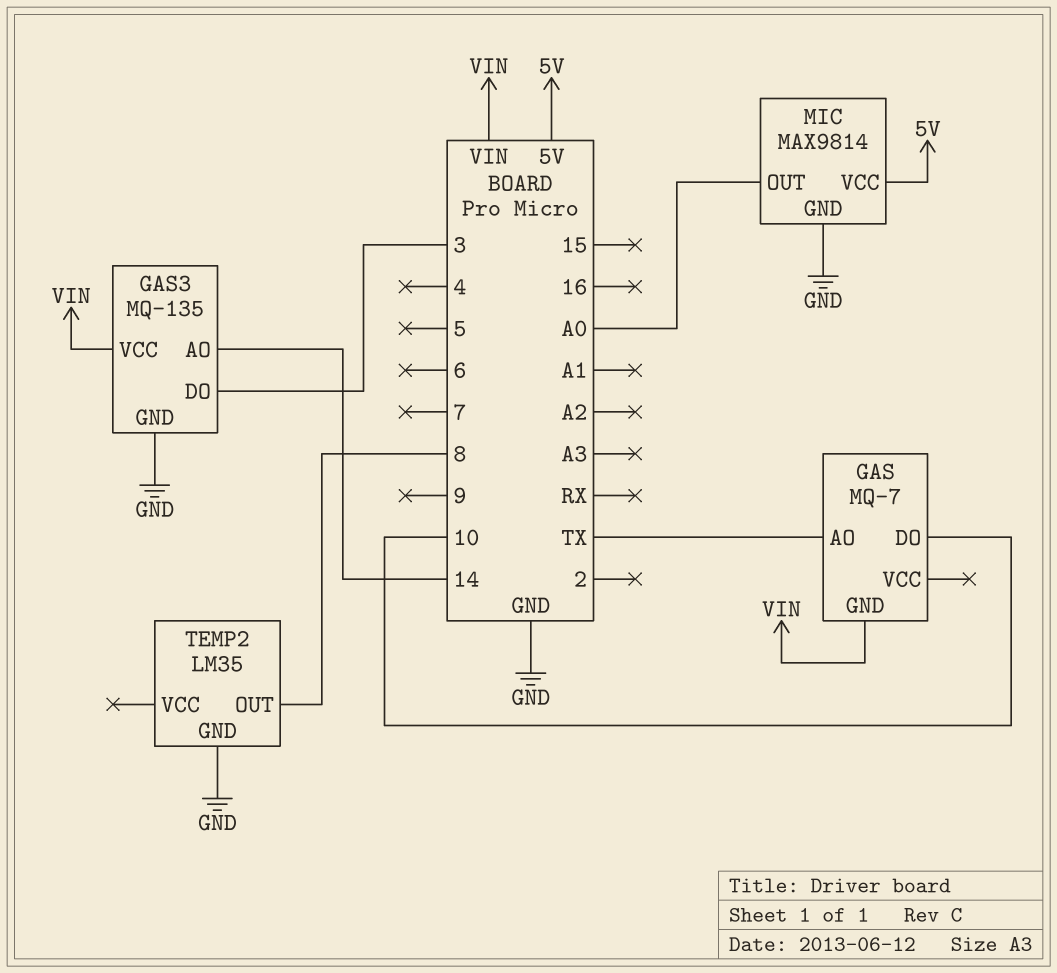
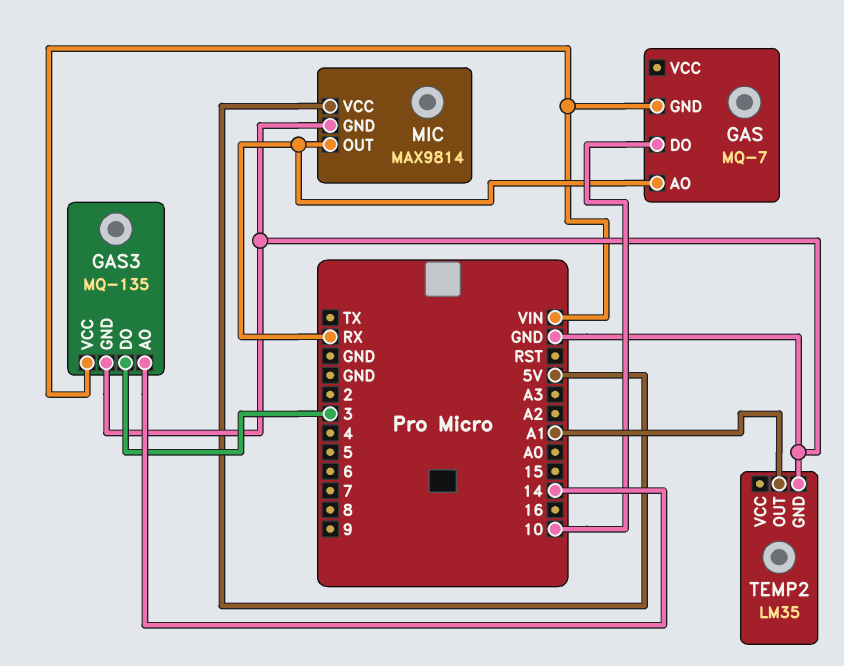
GAS pin AO: TX -> RX
MIC pin OUT: A0 -> RX
TEMP2 pin OUT: 8 -> A1

